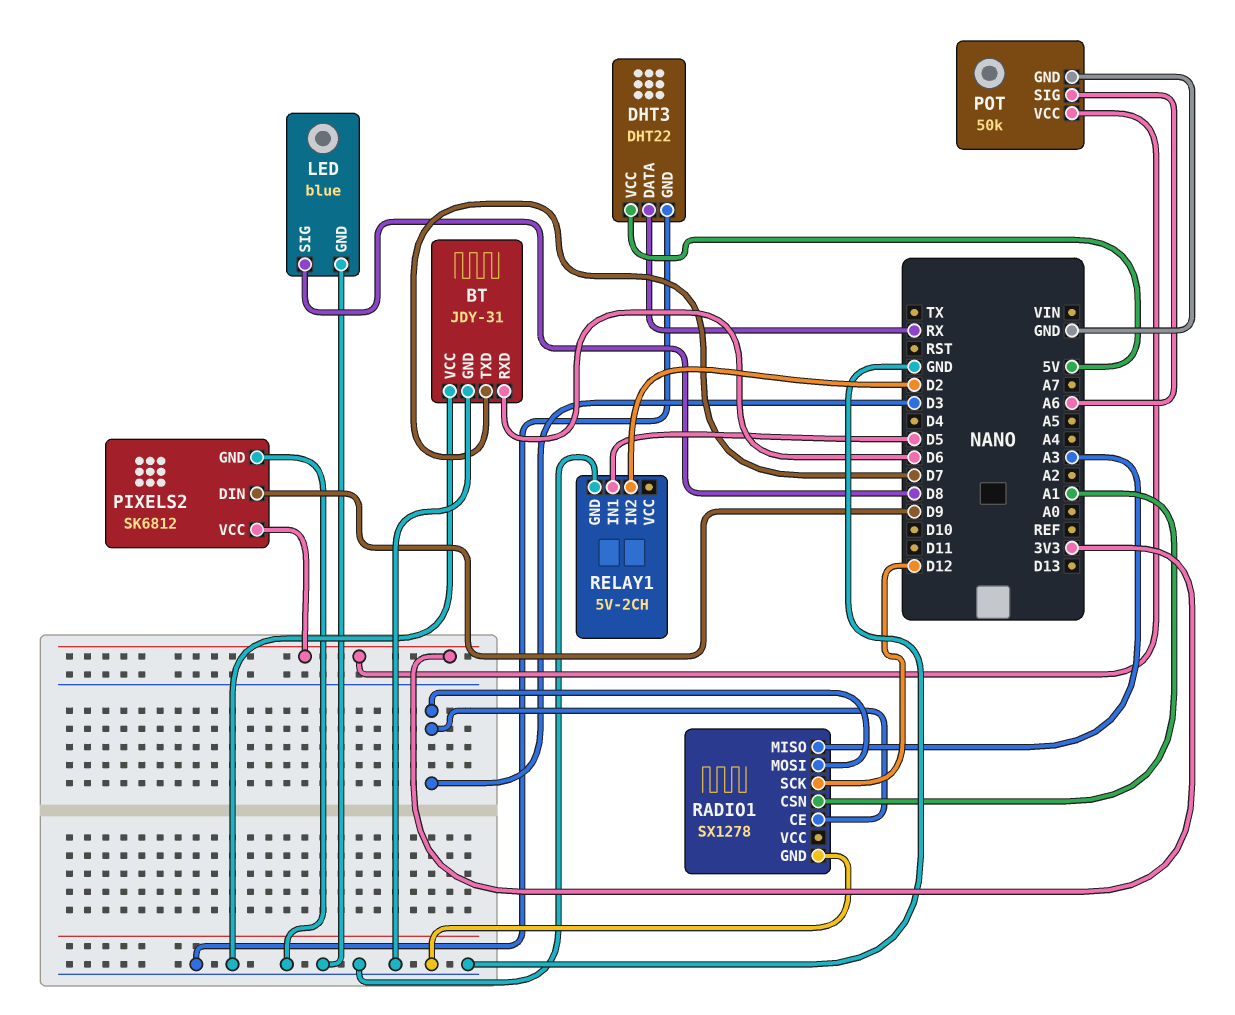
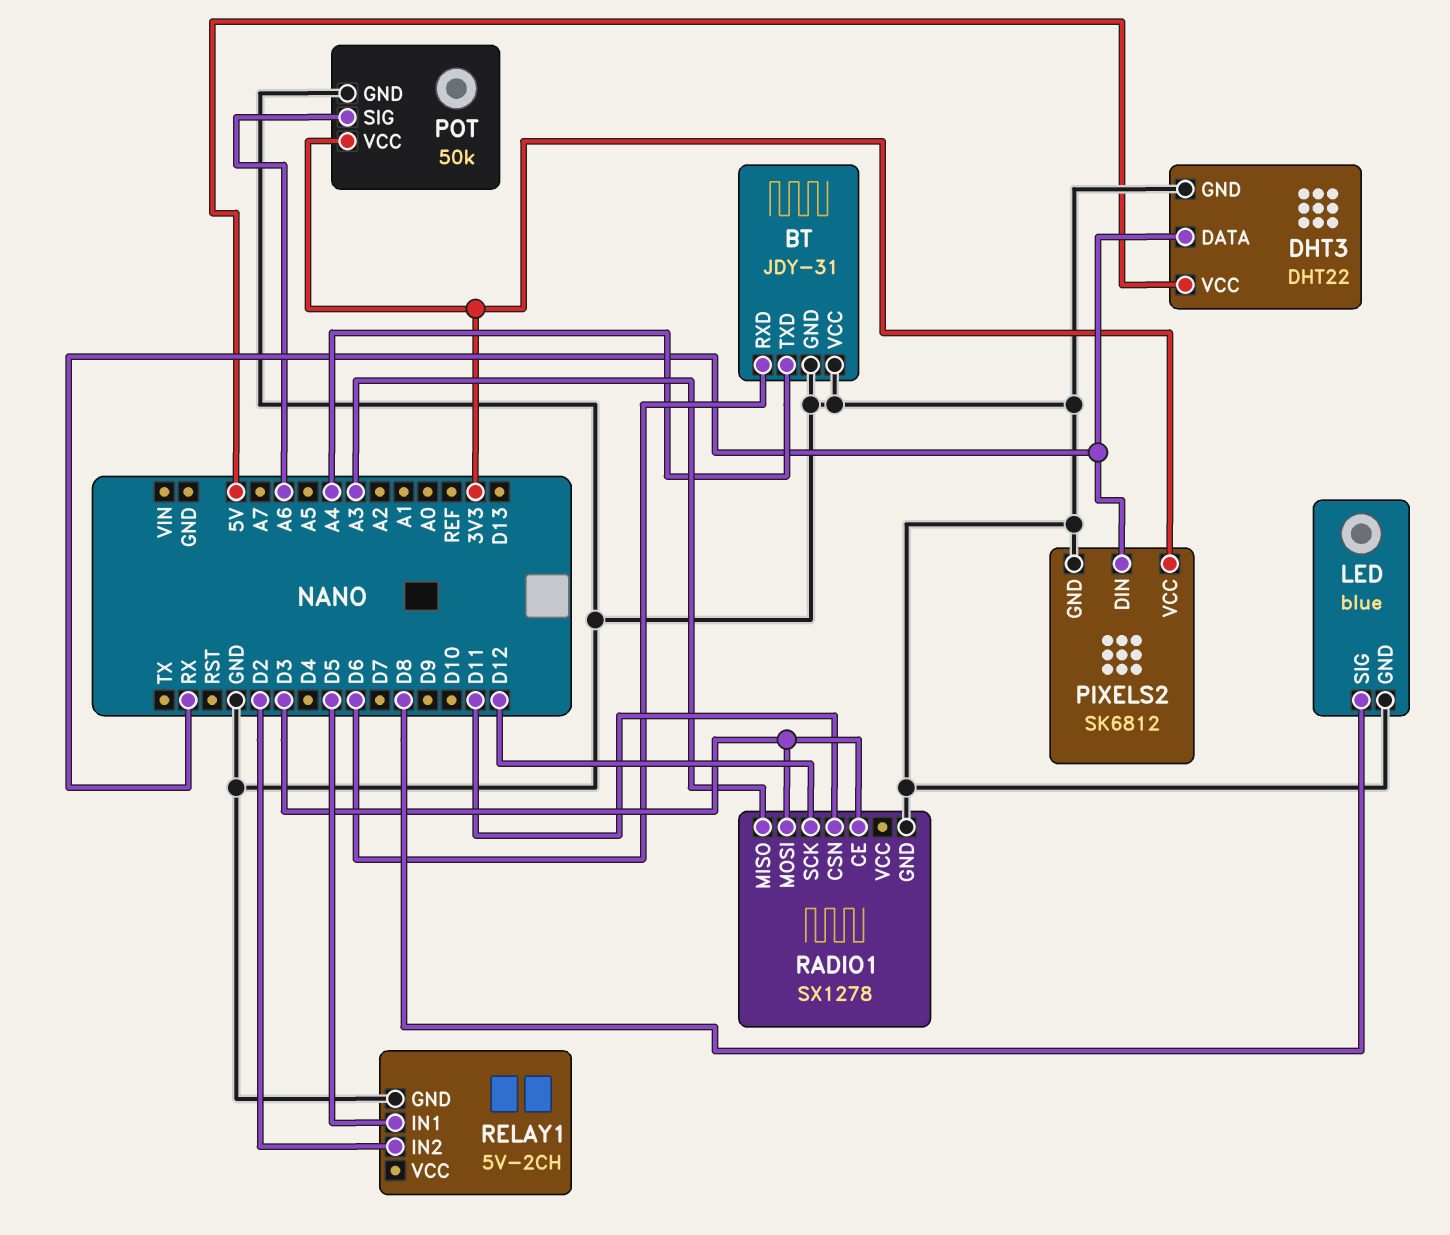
BT pin TXD: D7 -> A4
PIXELS2 pin DIN: D9 -> RX
RADIO1 pin CSN: A1 -> D11

